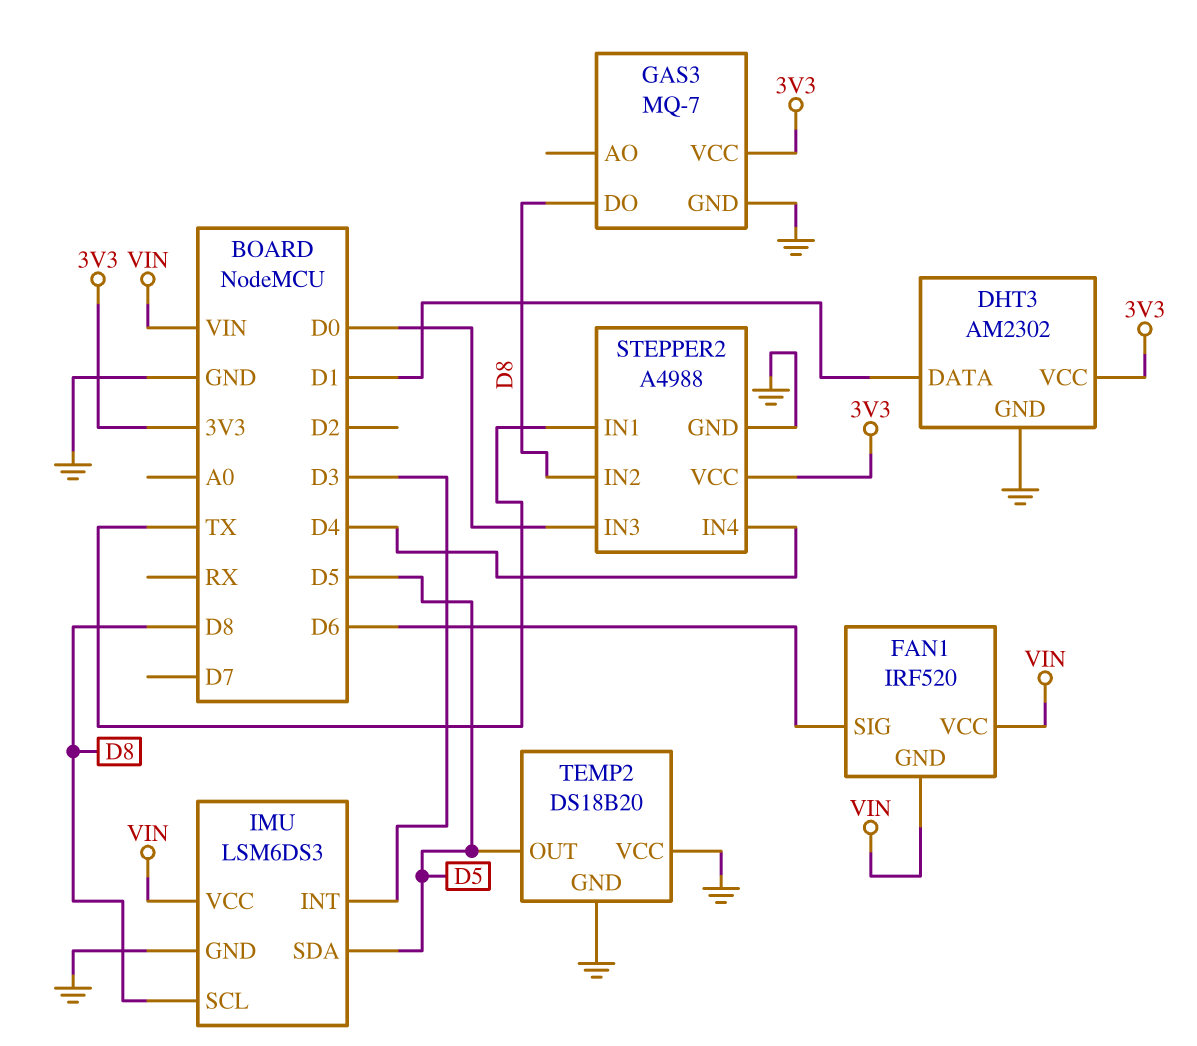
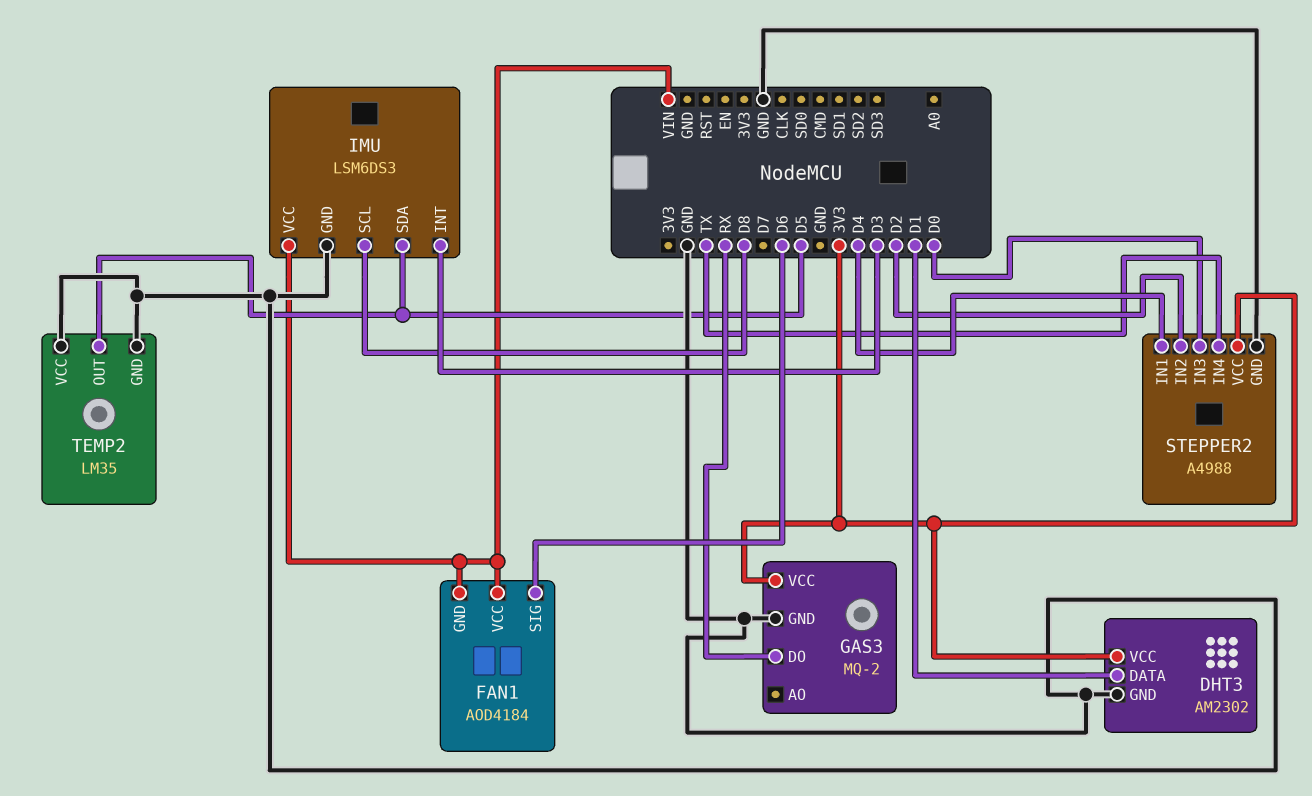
FAN1: IRF520 -> AOD4184
GAS3: MQ-7 -> MQ-2
GAS3 pin DO: D8 -> RX
STEPPER2 pin IN1: TX -> D4
STEPPER2 pin IN2: D8 -> D2
STEPPER2 pin IN4: D4 -> TX
TEMP2: DS18B20 -> LM35

